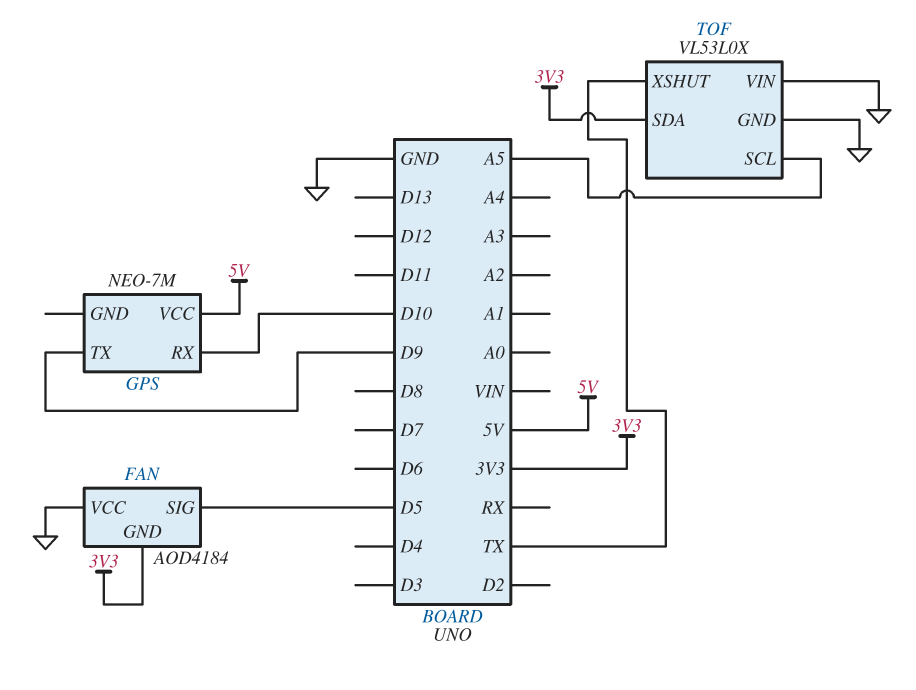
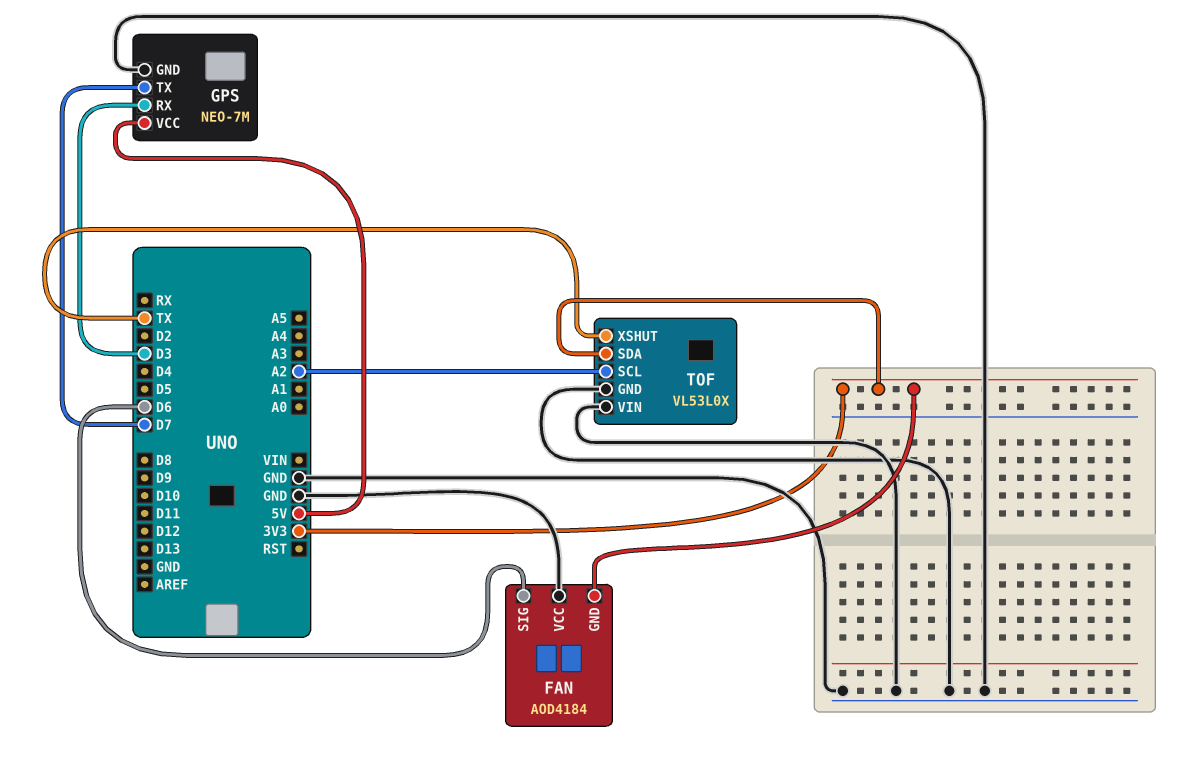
FAN pin SIG: D5 -> D6
GPS pin GND: none -> GND
GPS pin RX: D10 -> D3
GPS pin TX: D9 -> D7
TOF pin SCL: A5 -> A2

